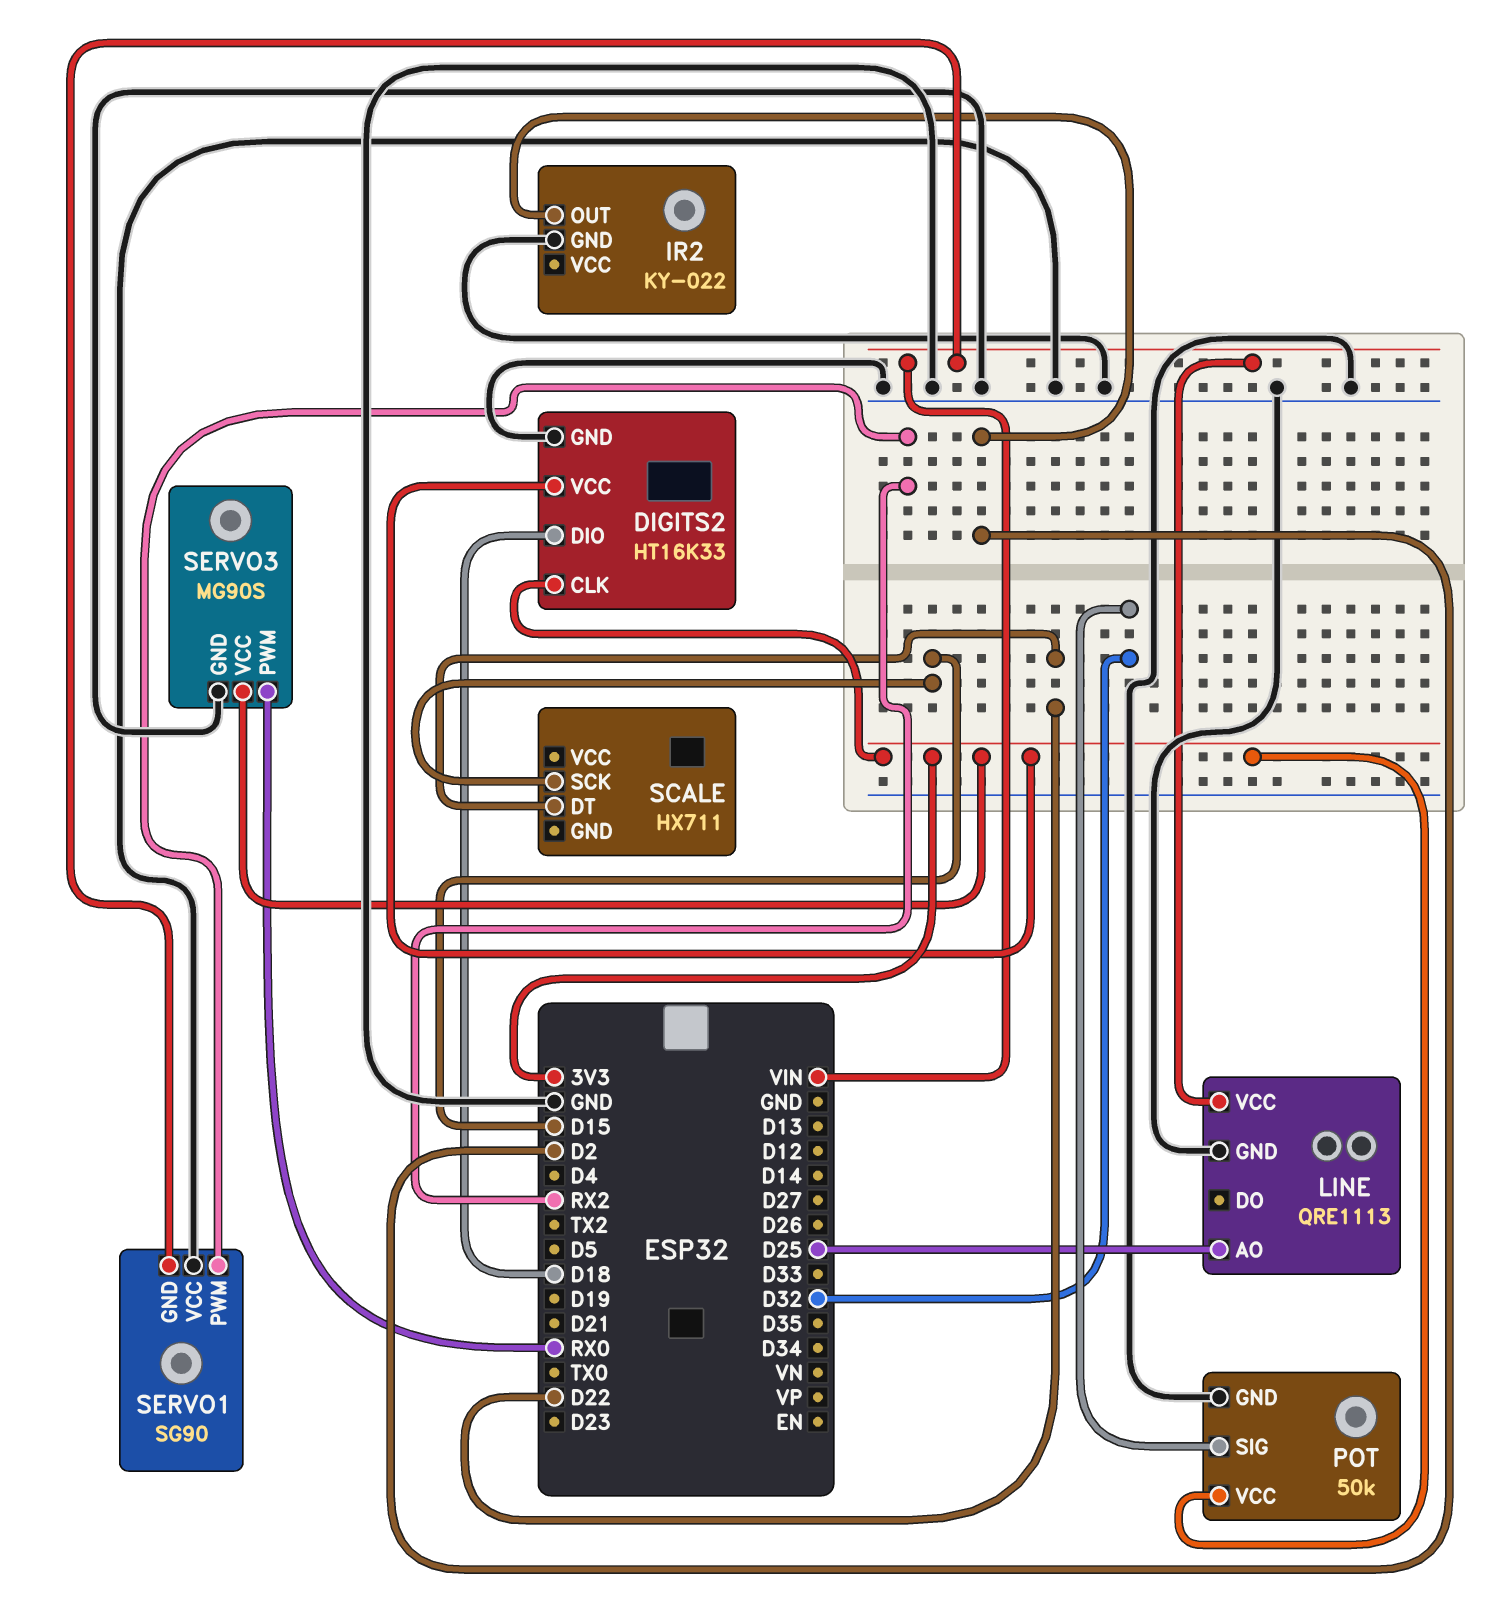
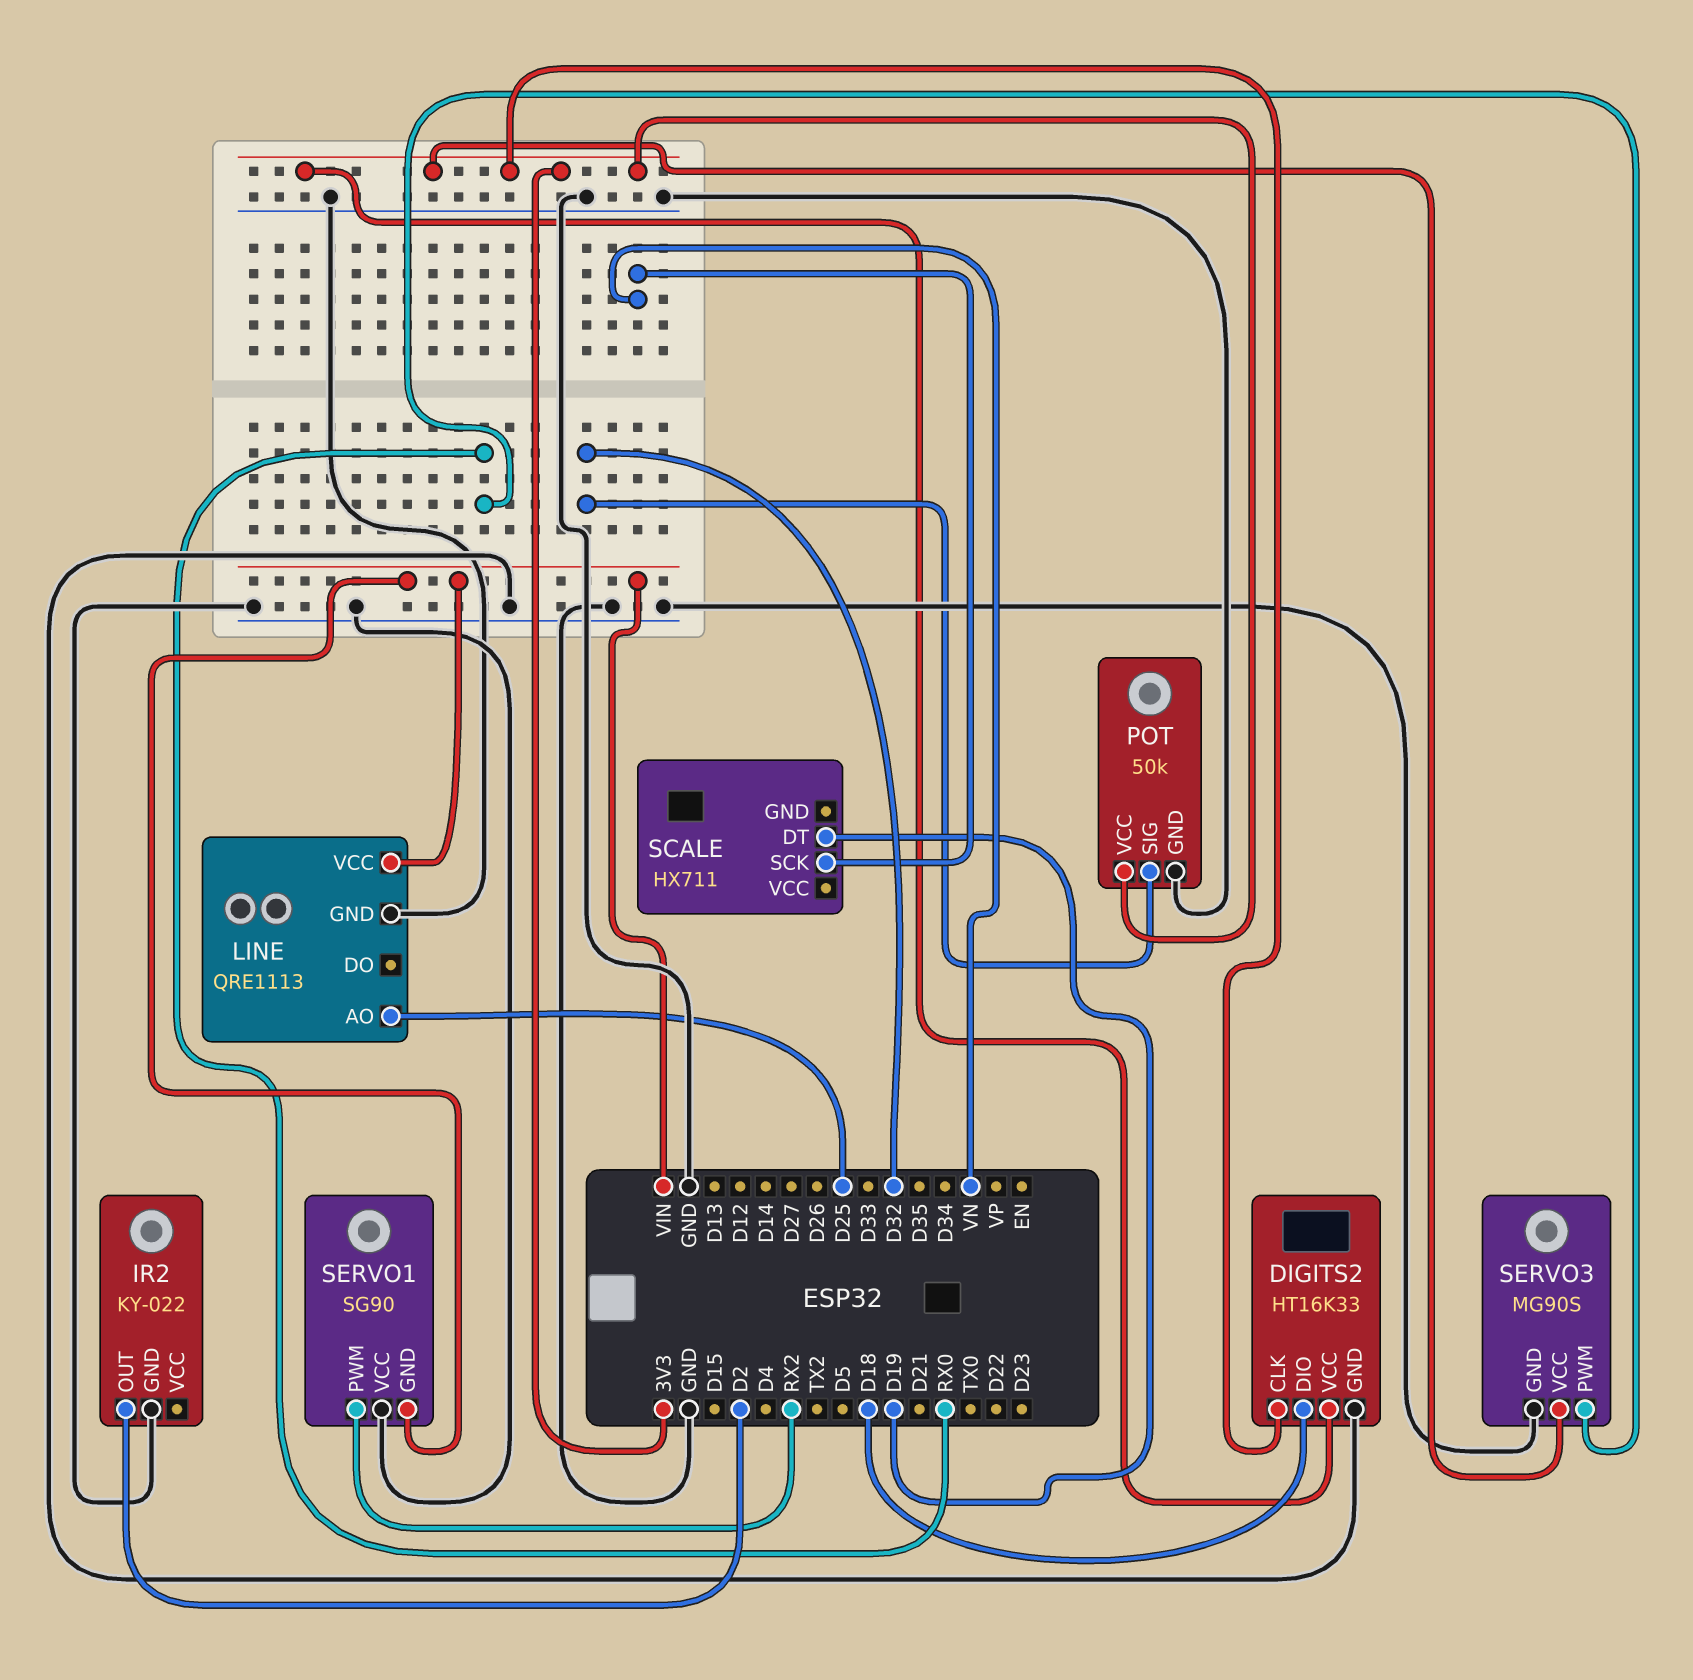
SCALE pin DT: D22 -> D19
SCALE pin SCK: D15 -> VN

